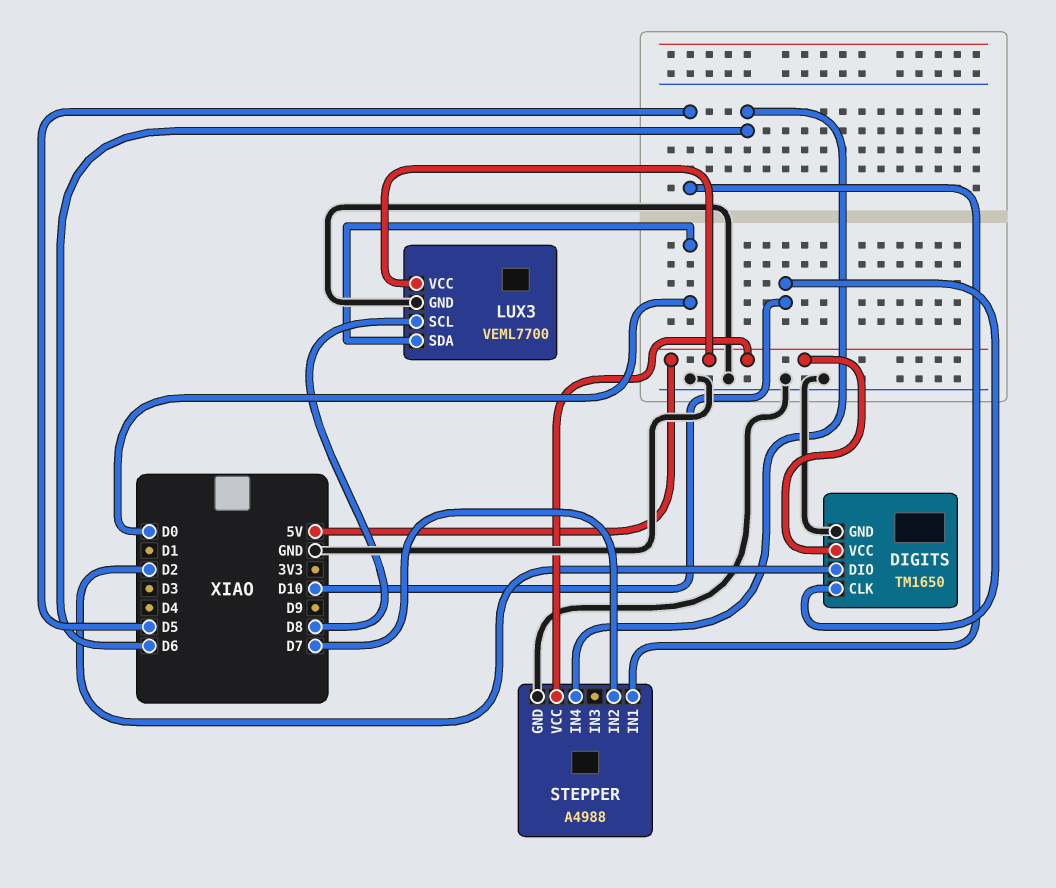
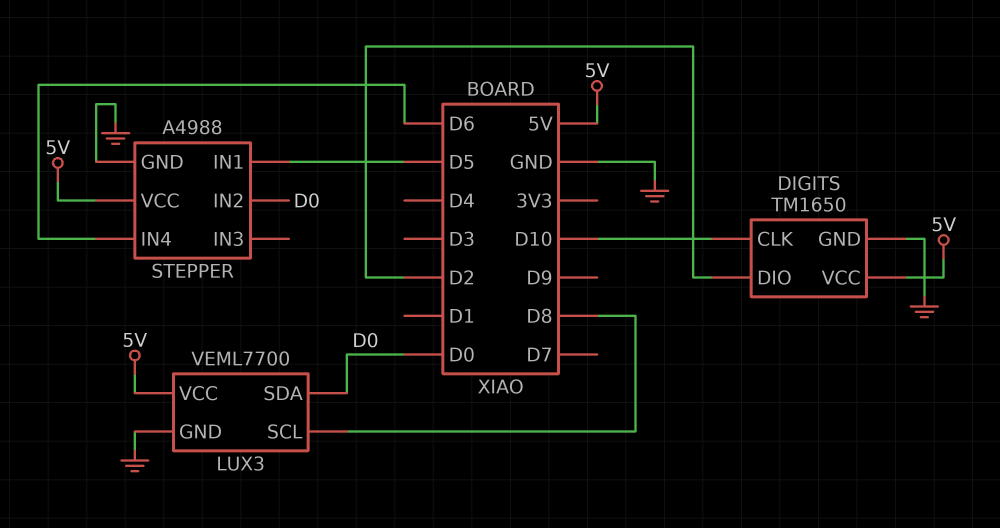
STEPPER pin IN2: D7 -> D0

